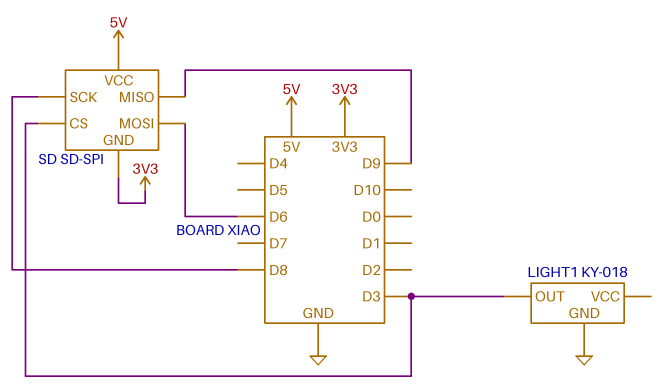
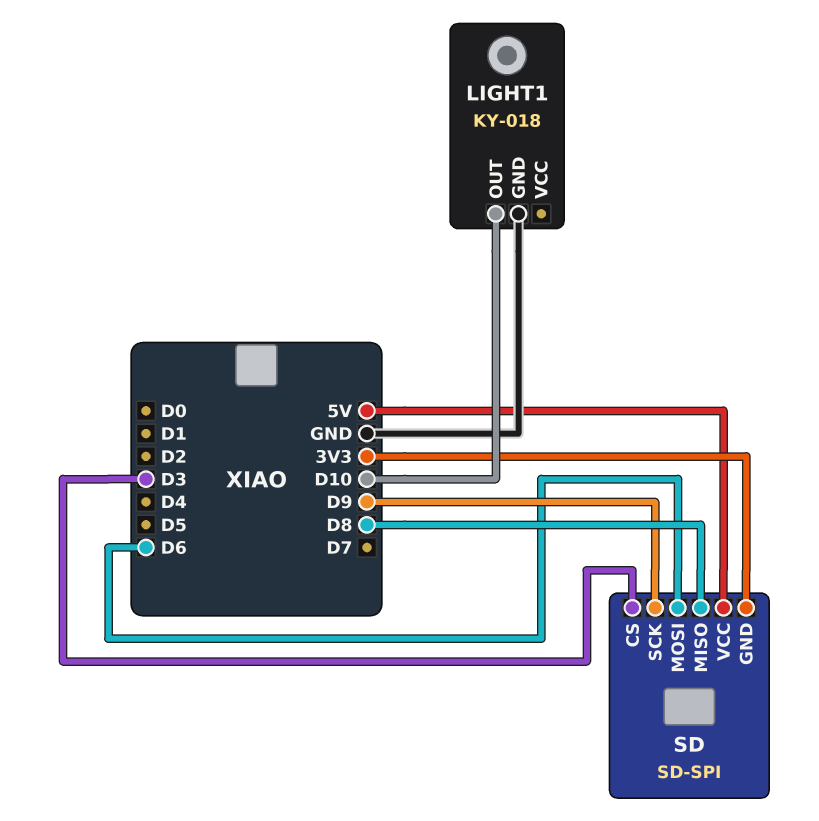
LIGHT1 pin OUT: D3 -> D10
SD pin MISO: D9 -> D8
SD pin SCK: D8 -> D9

